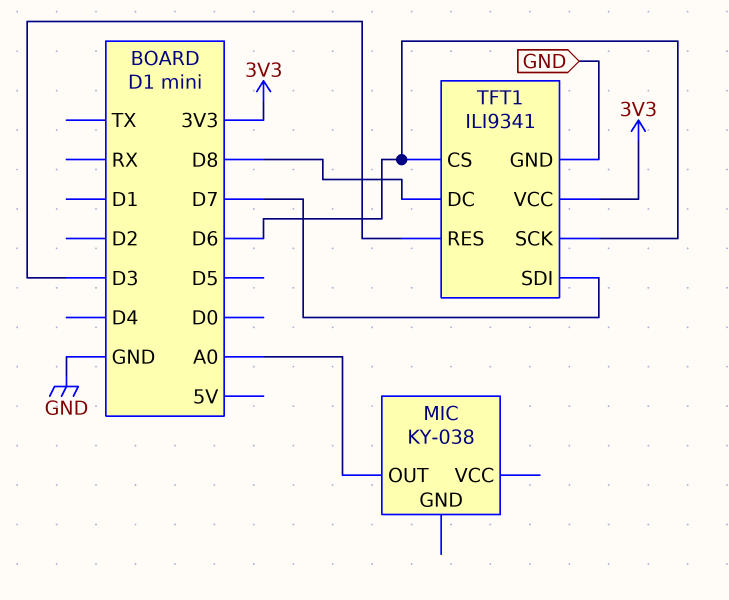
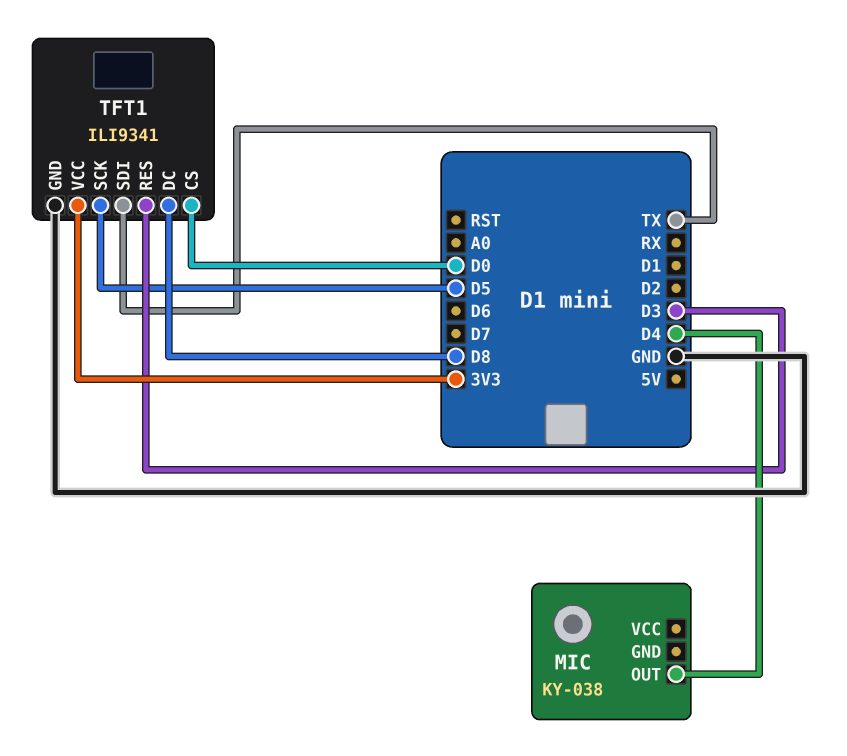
MIC pin OUT: A0 -> D4
TFT1 pin CS: D6 -> D0
TFT1 pin SCK: D6 -> D5
TFT1 pin SDI: D7 -> TX

